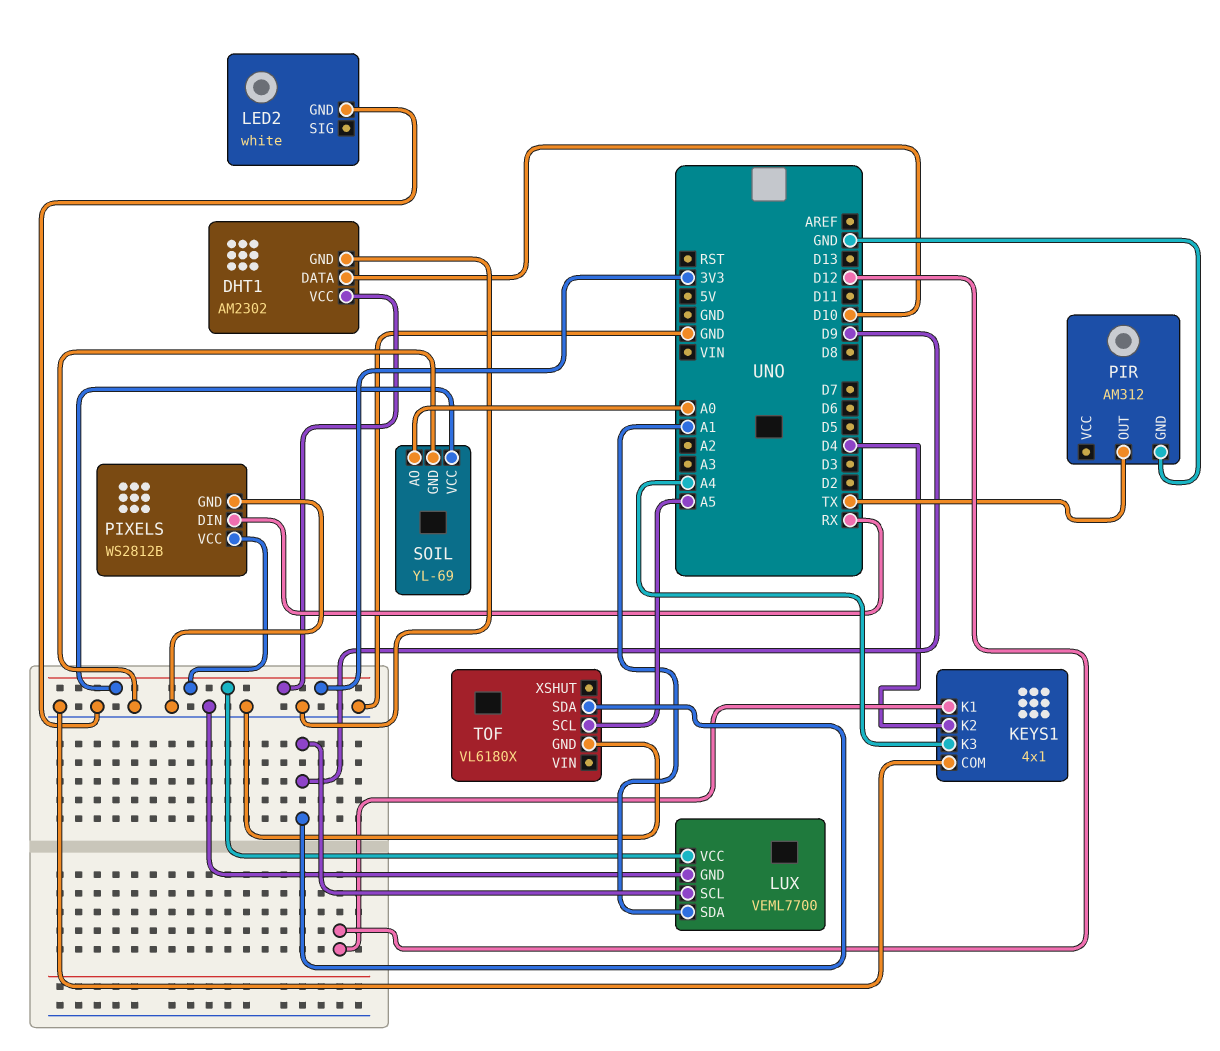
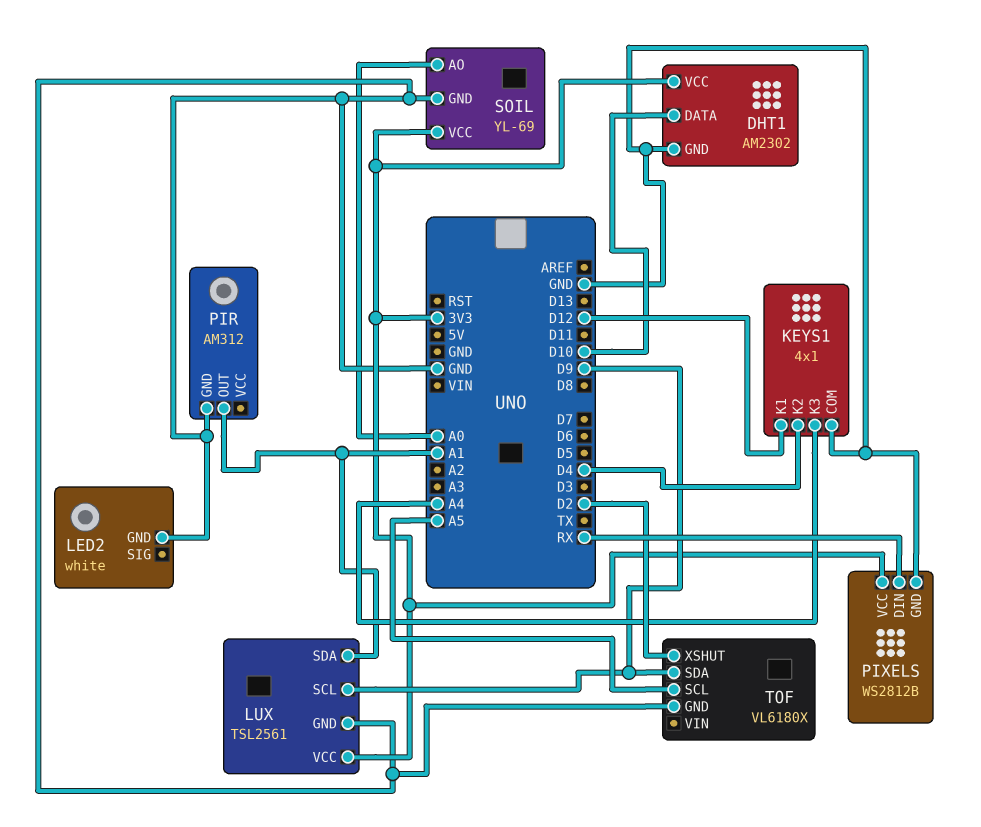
LUX: VEML7700 -> TSL2561
PIR pin OUT: TX -> A1
TOF pin XSHUT: none -> D2

